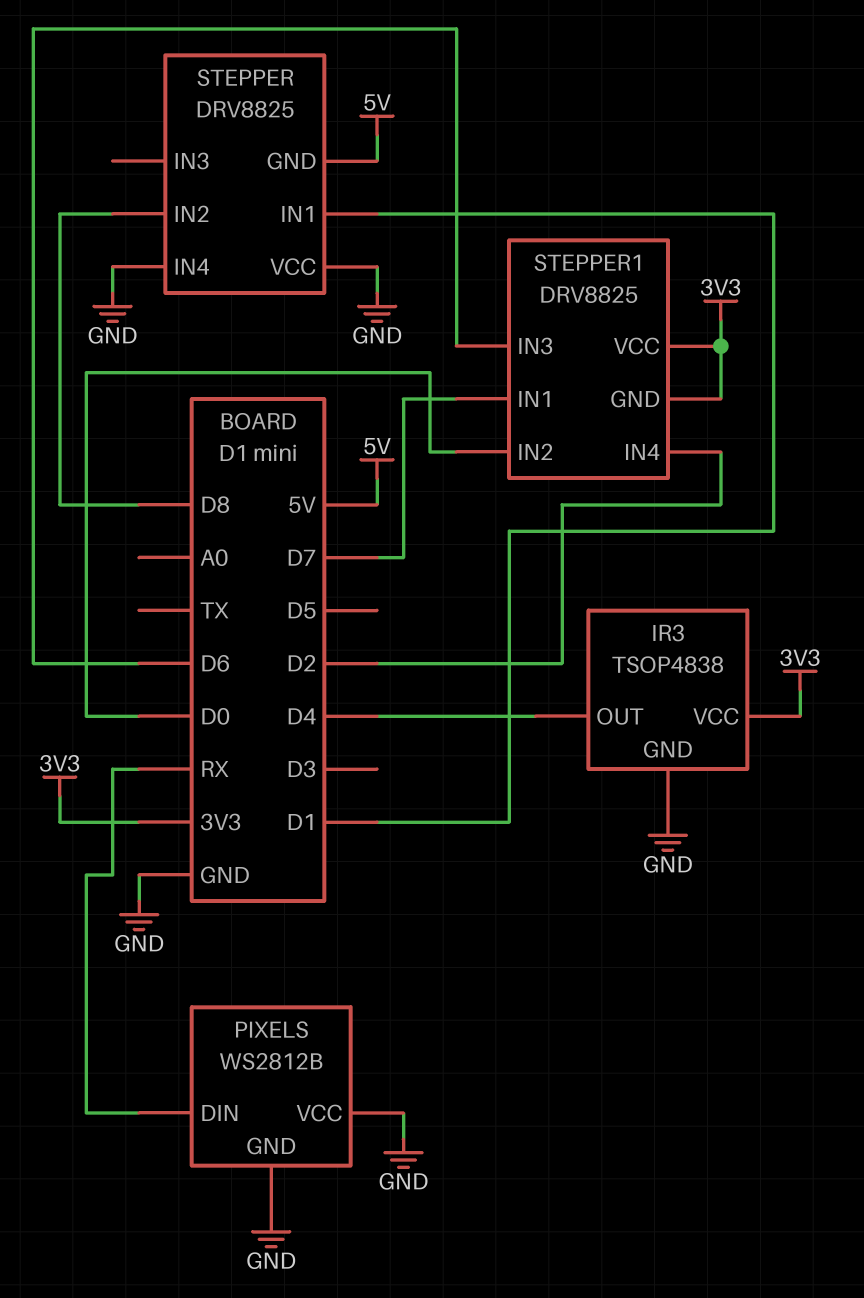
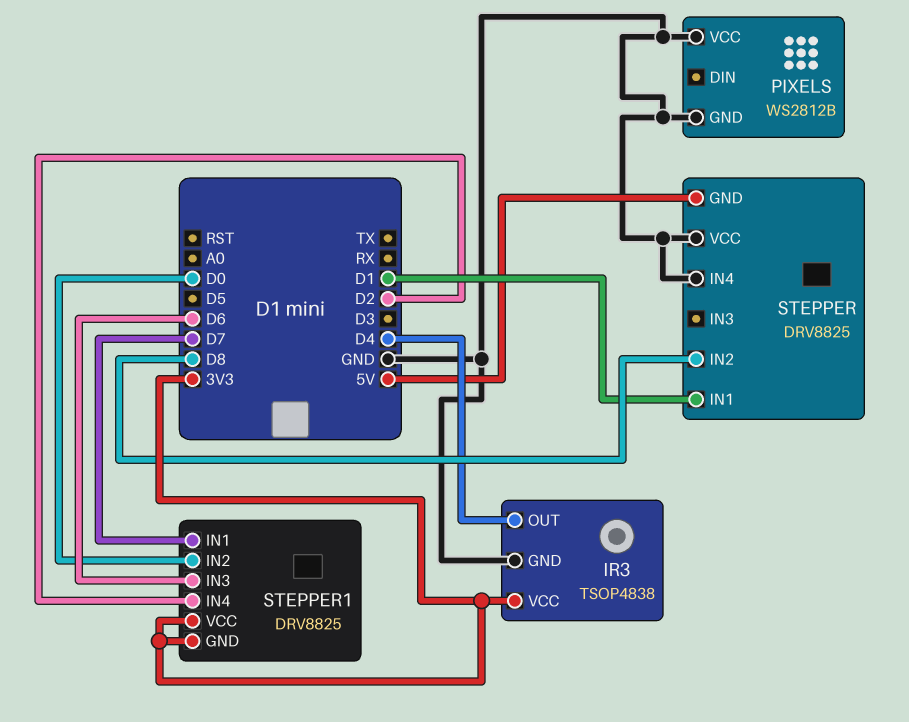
PIXELS pin DIN: RX -> none

